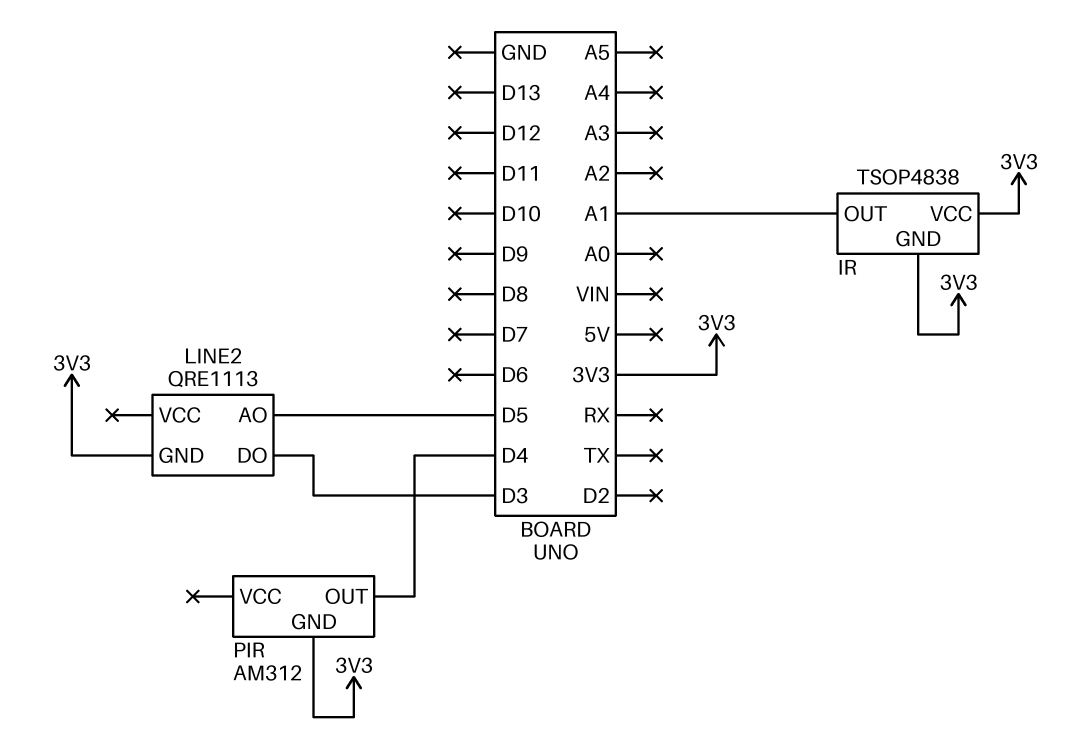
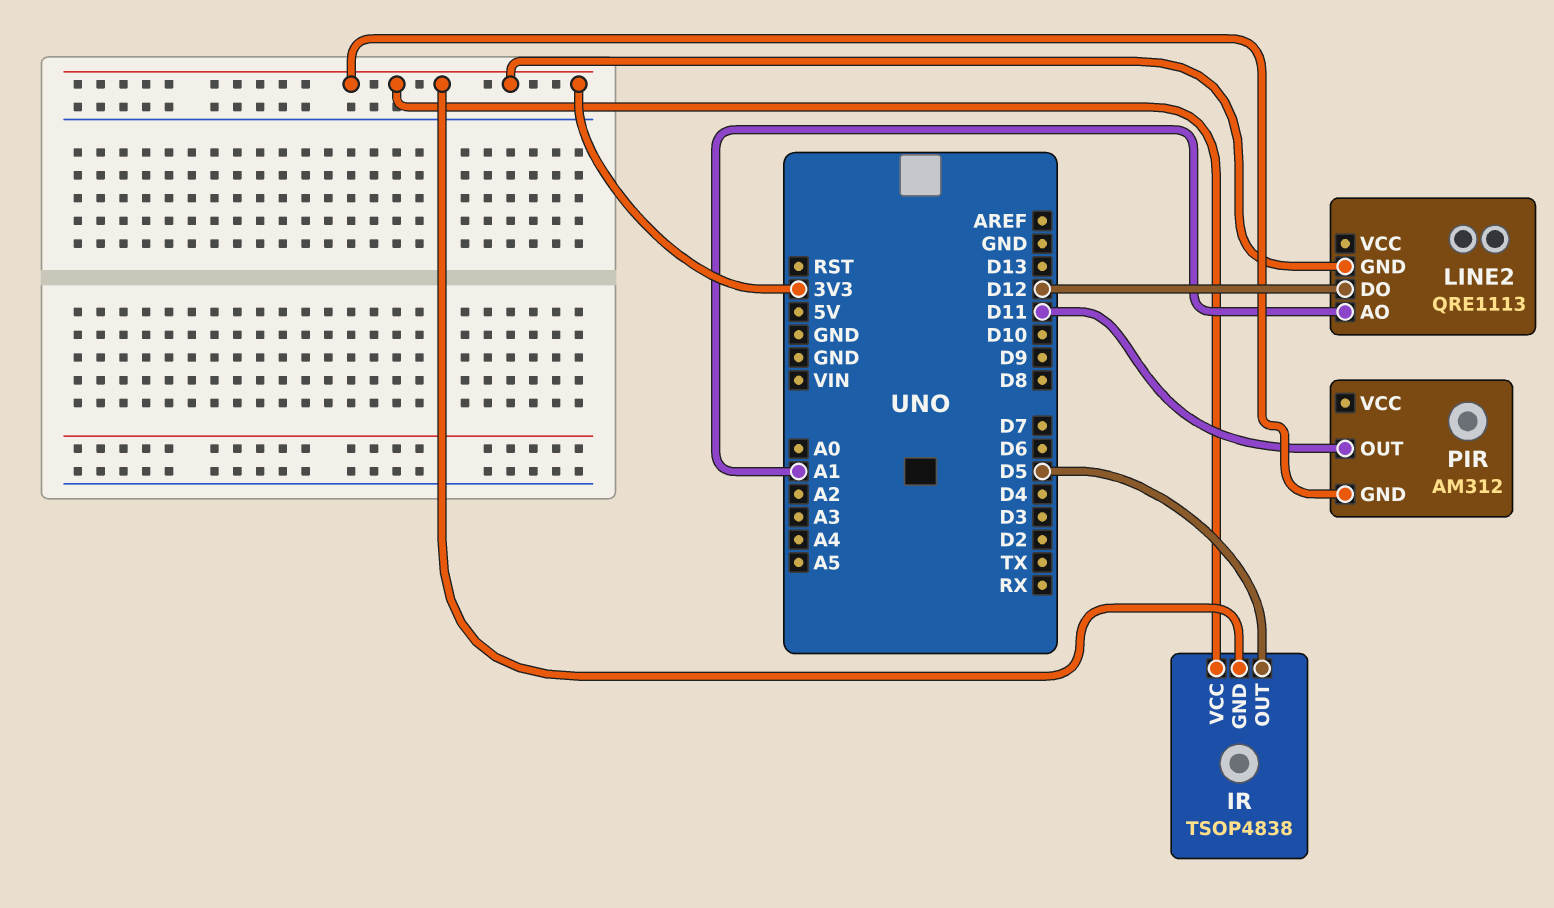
IR pin OUT: A1 -> D5
LINE2 pin AO: D5 -> A1
LINE2 pin DO: D3 -> D12
PIR pin OUT: D4 -> D11

